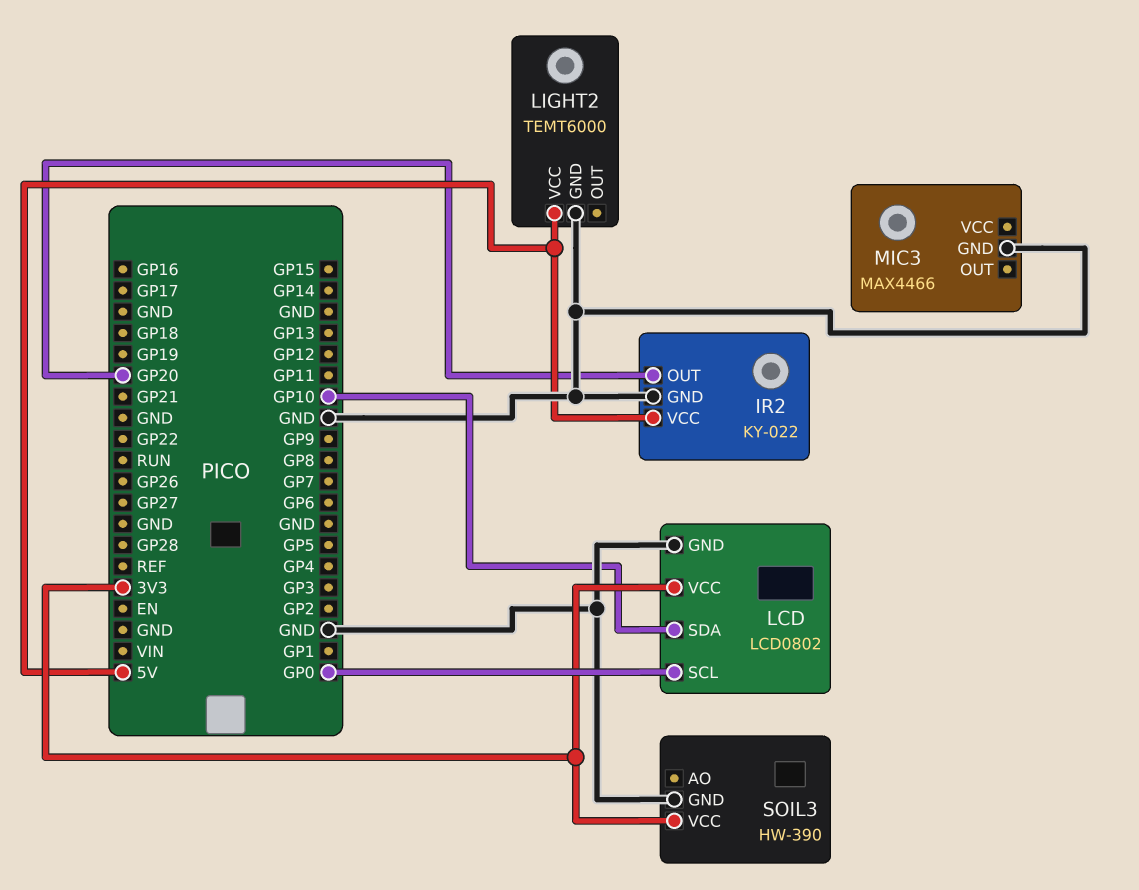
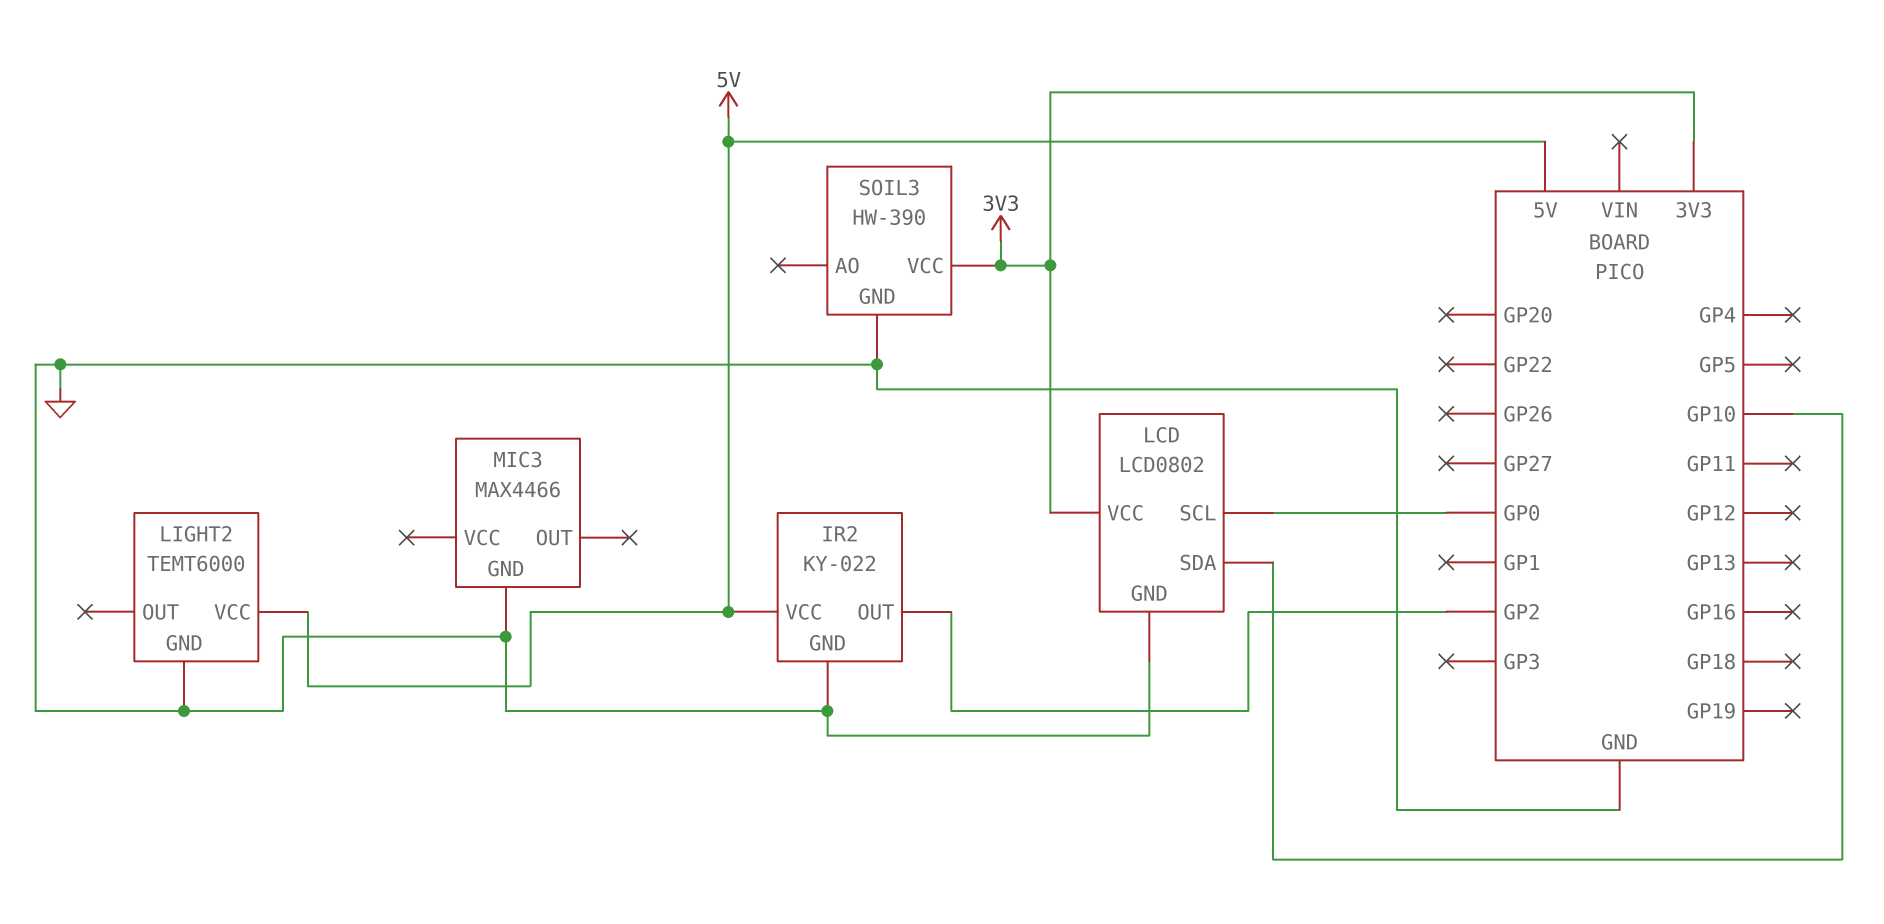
IR2 pin OUT: GP20 -> GP2

